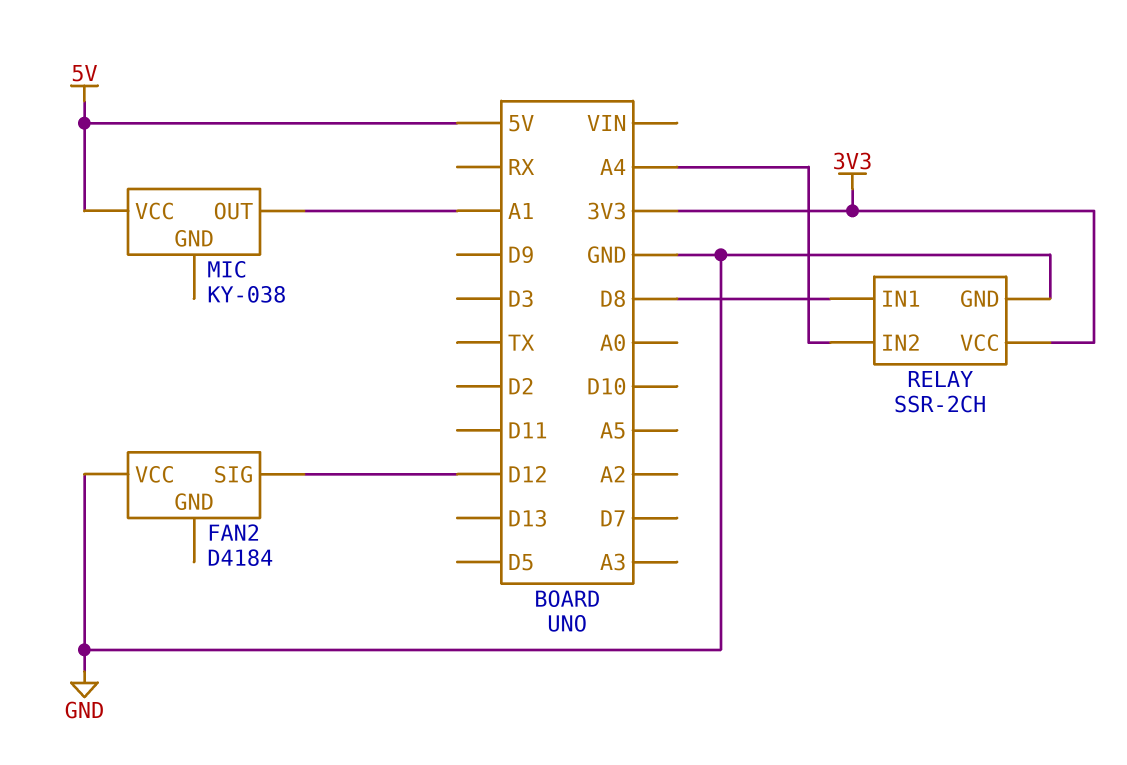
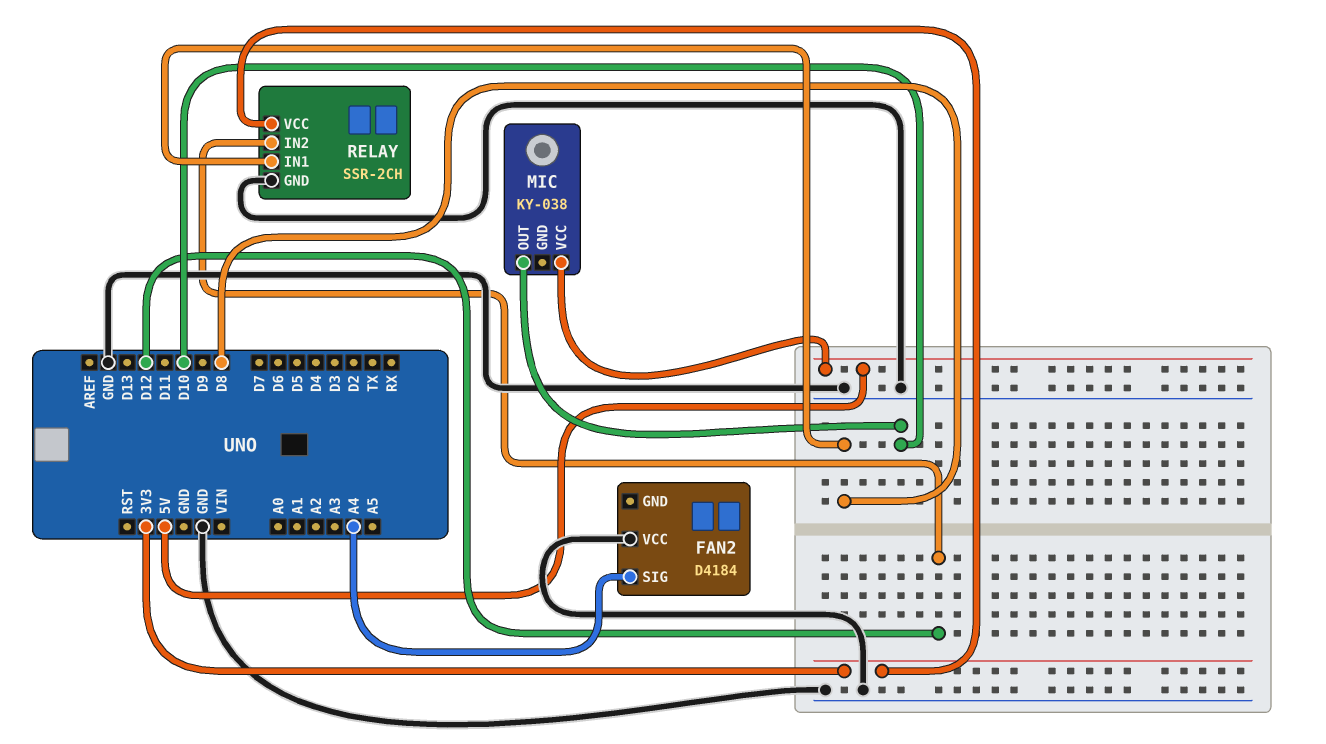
FAN2 pin SIG: D12 -> A4
MIC pin OUT: A1 -> D10
RELAY pin IN2: A4 -> D12

